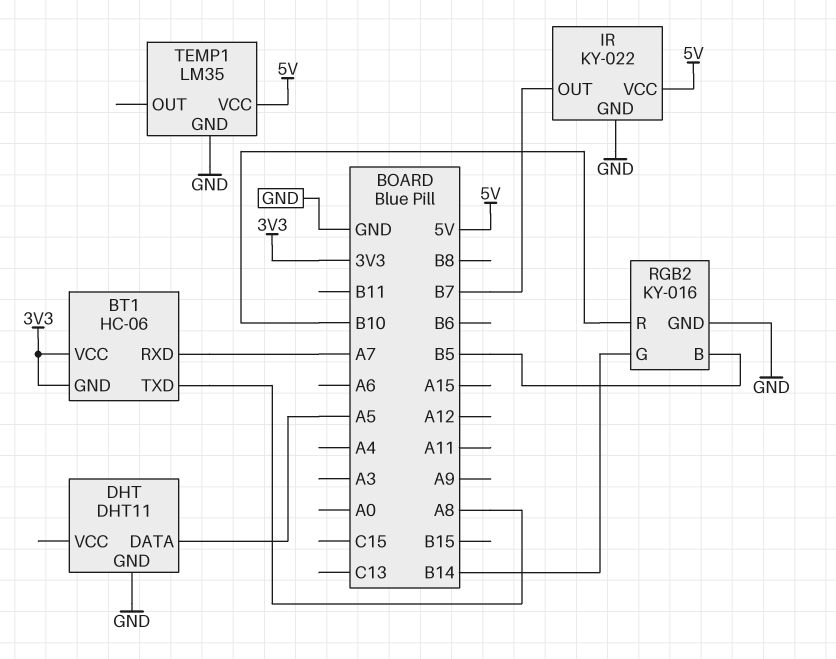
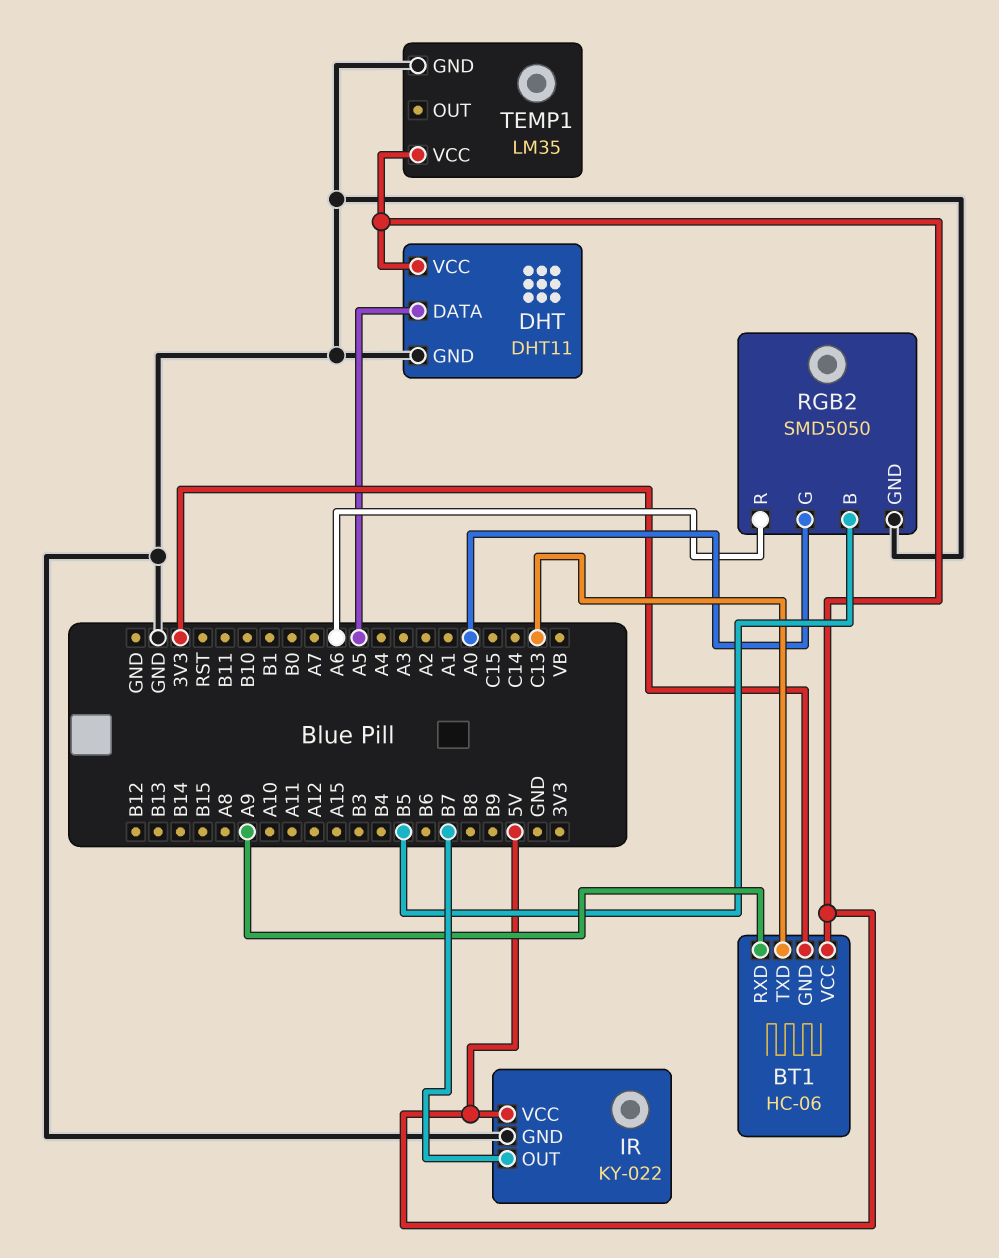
BT1 pin RXD: A7 -> A9
BT1 pin TXD: A8 -> C13
BT1 pin VCC: 3V3 -> 5V
DHT pin VCC: none -> 5V
RGB2: KY-016 -> SMD5050
RGB2 pin G: B14 -> A0
RGB2 pin R: B10 -> A6

